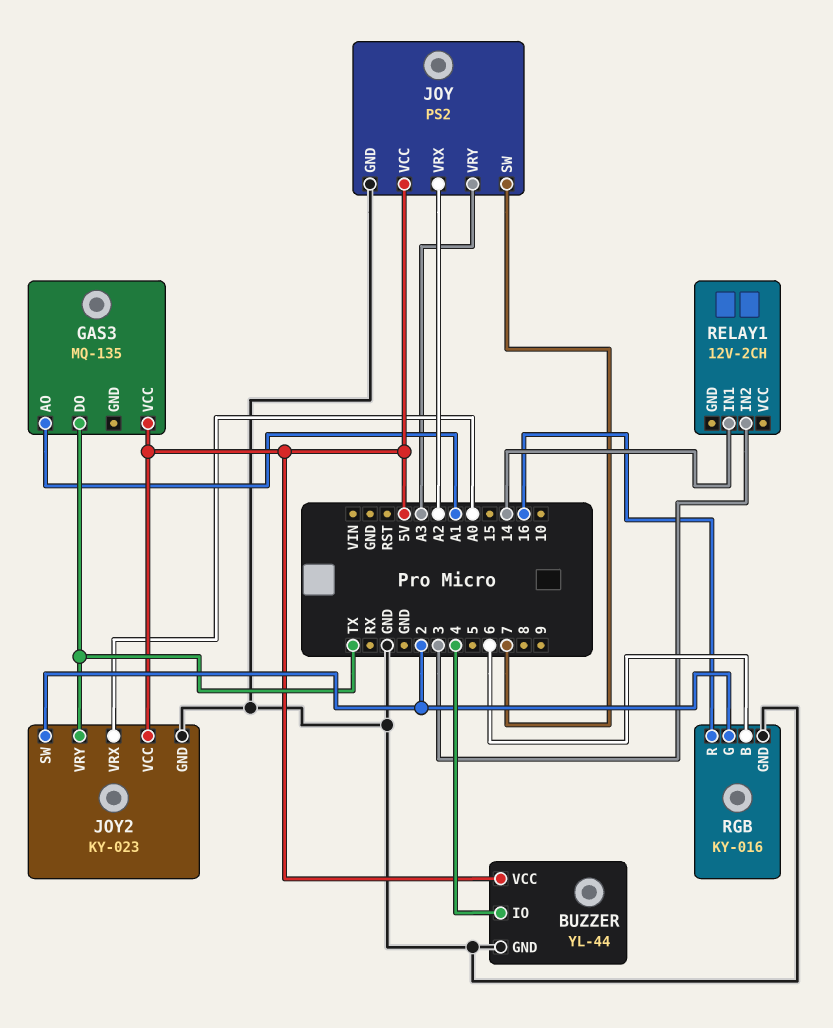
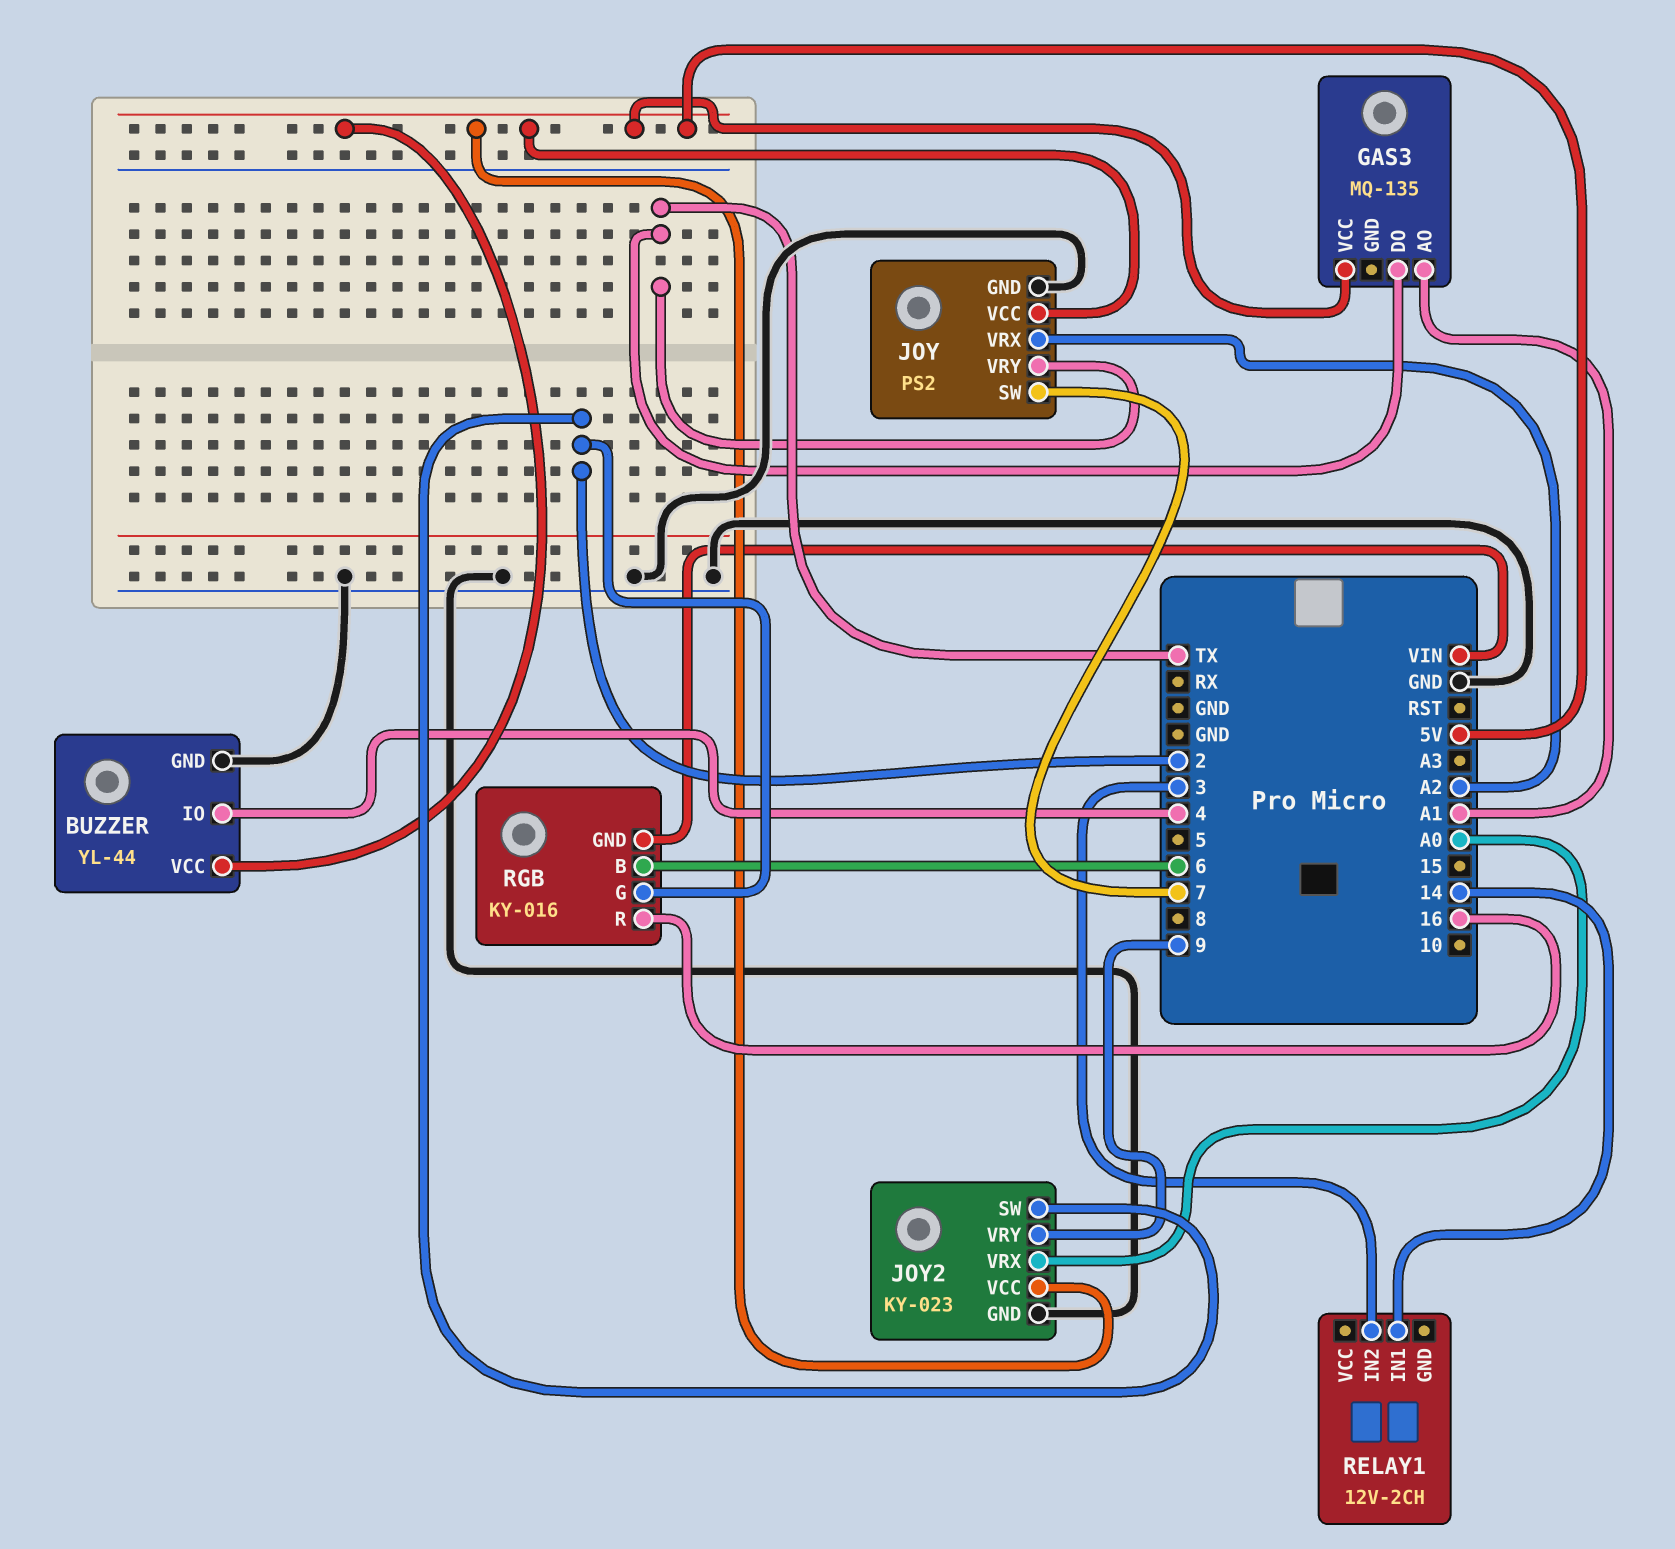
JOY pin VRY: A3 -> TX
JOY2 pin VRY: TX -> 9
RGB pin GND: GND -> VIN

